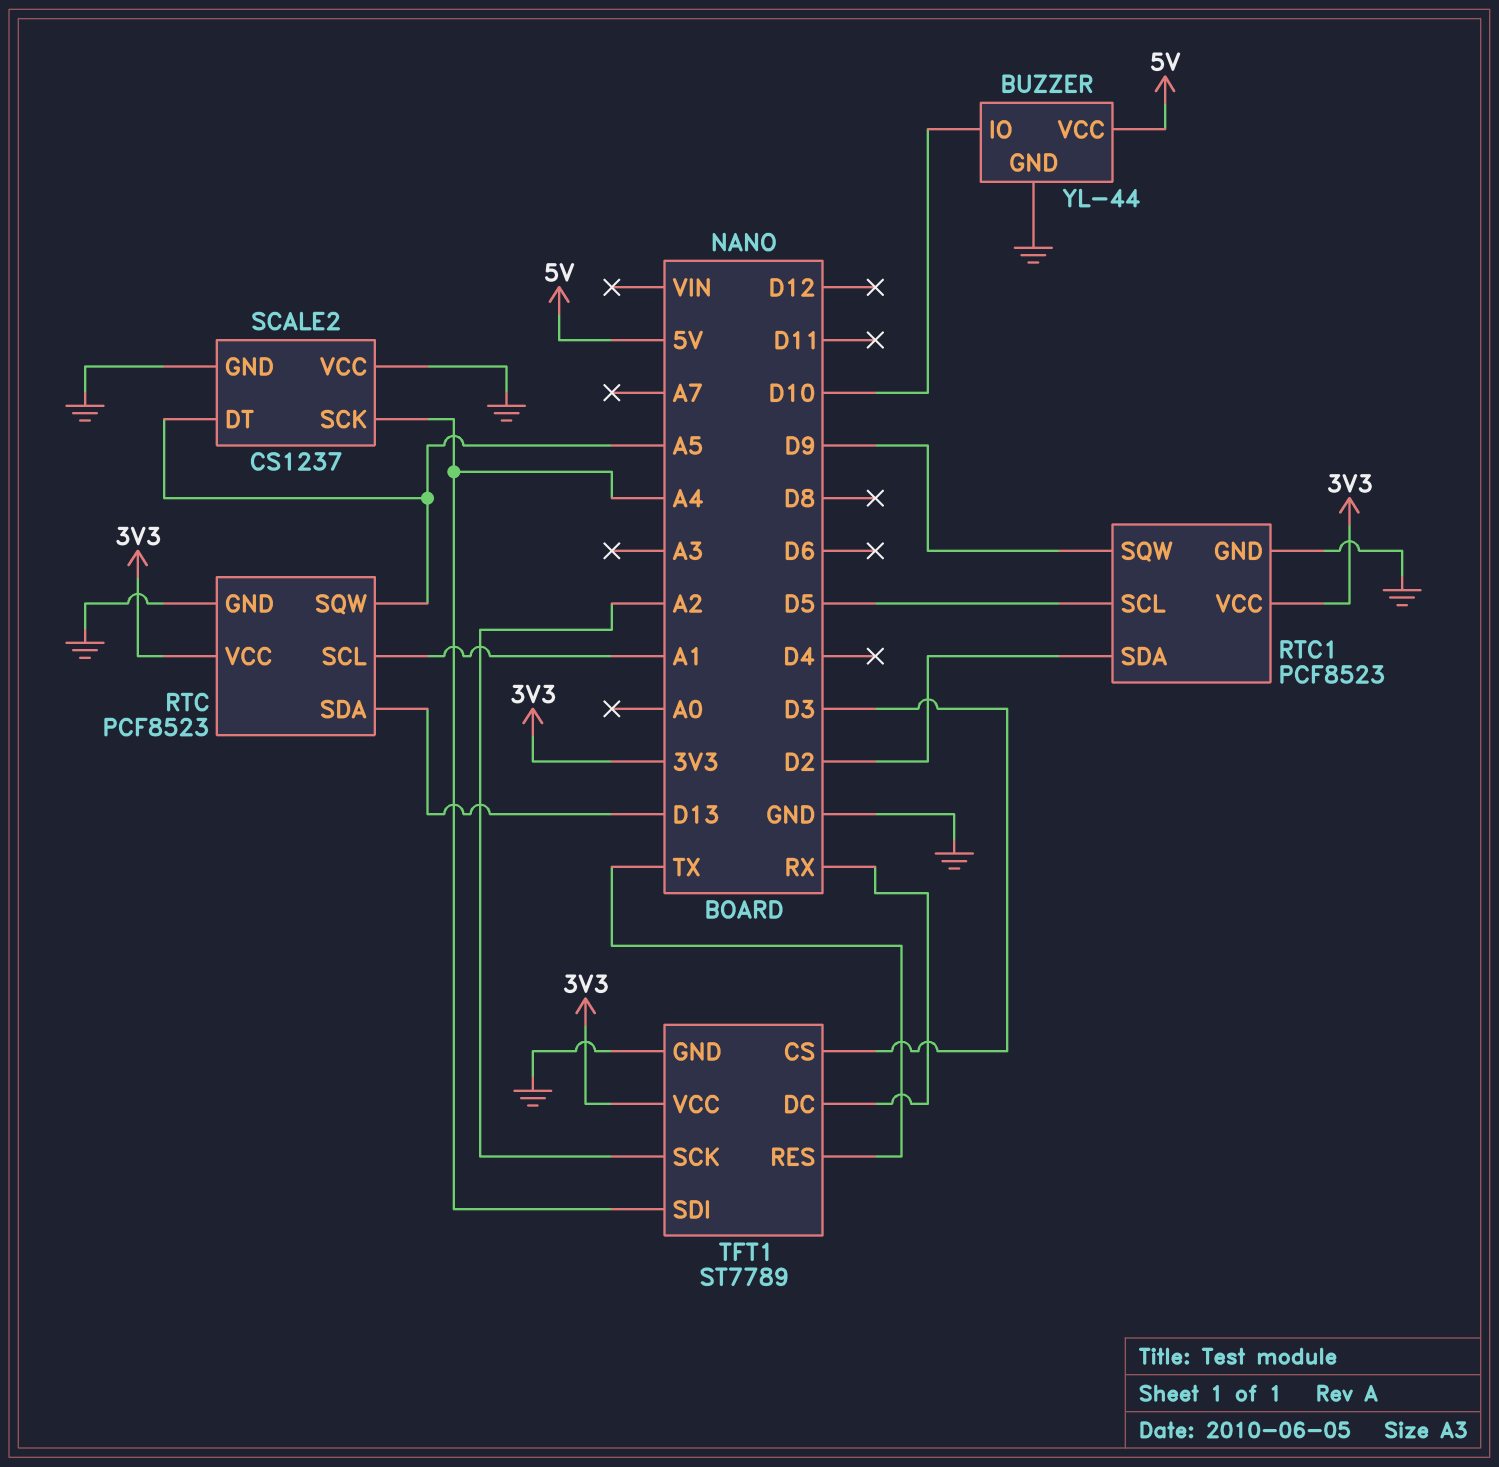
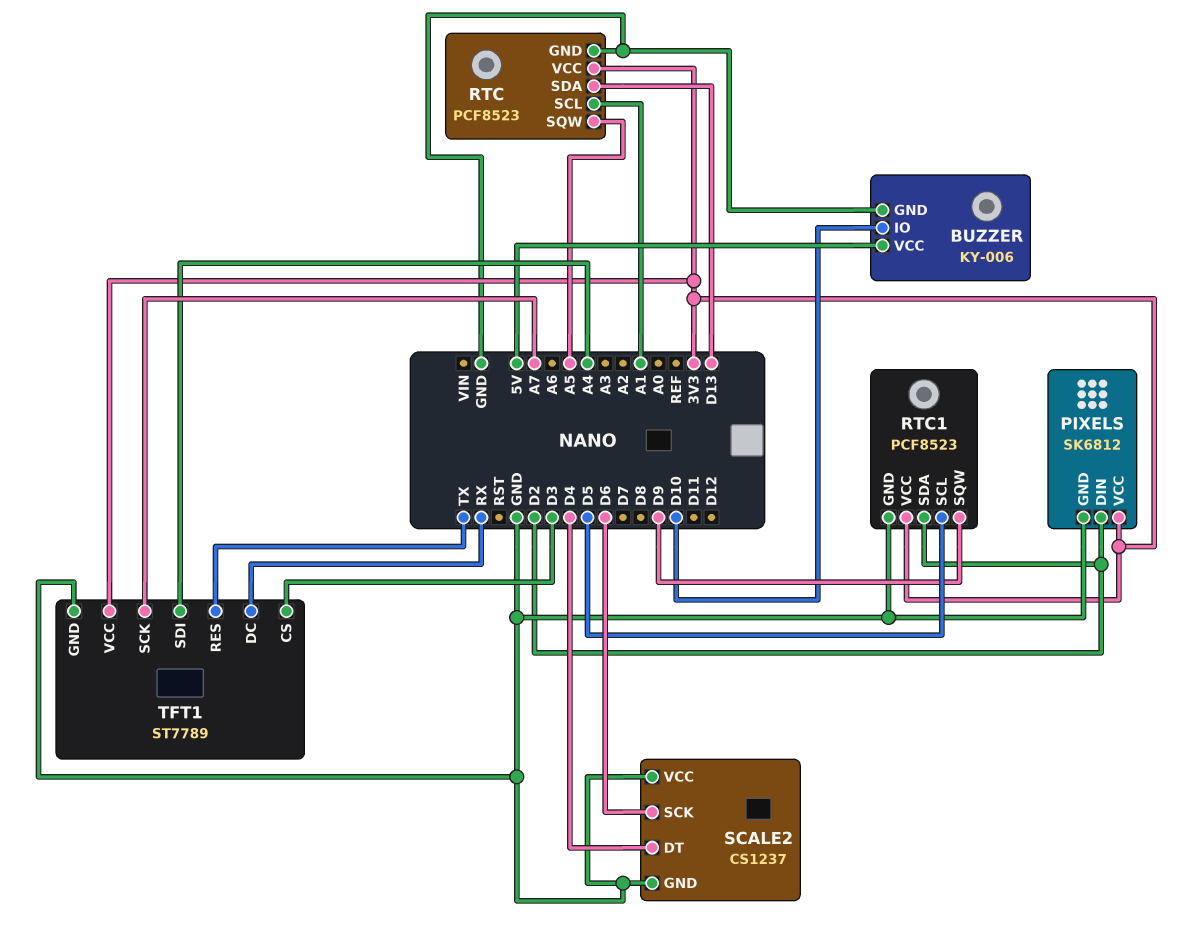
BUZZER: YL-44 -> KY-006
PIXELS: none -> SK6812
PIXELS pin DIN: none -> D2
PIXELS pin GND: none -> GND
PIXELS pin VCC: none -> 3V3
SCALE2 pin DT: A5 -> D4
SCALE2 pin SCK: A4 -> D6
TFT1 pin SCK: A2 -> A7

